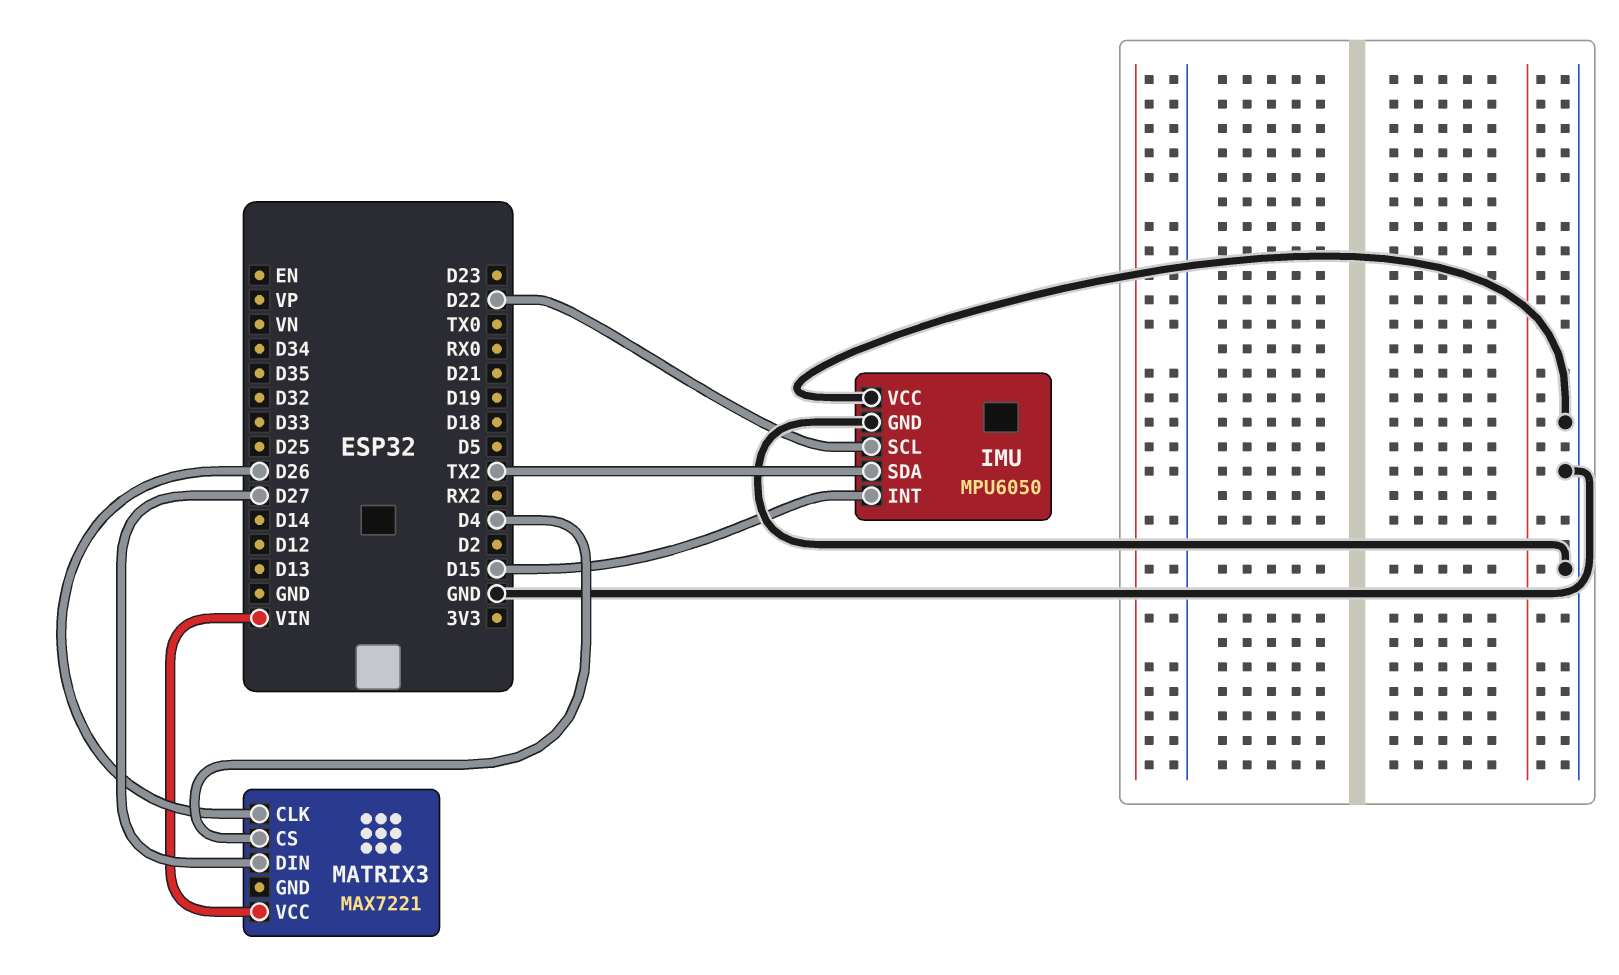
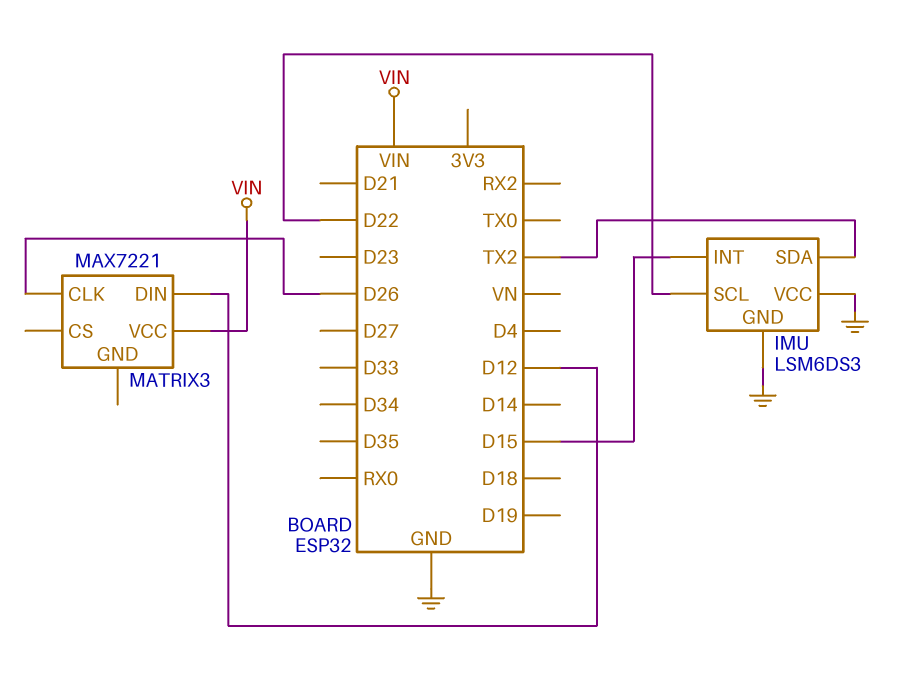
IMU: MPU6050 -> LSM6DS3
MATRIX3 pin CS: D4 -> none
MATRIX3 pin DIN: D27 -> D12

